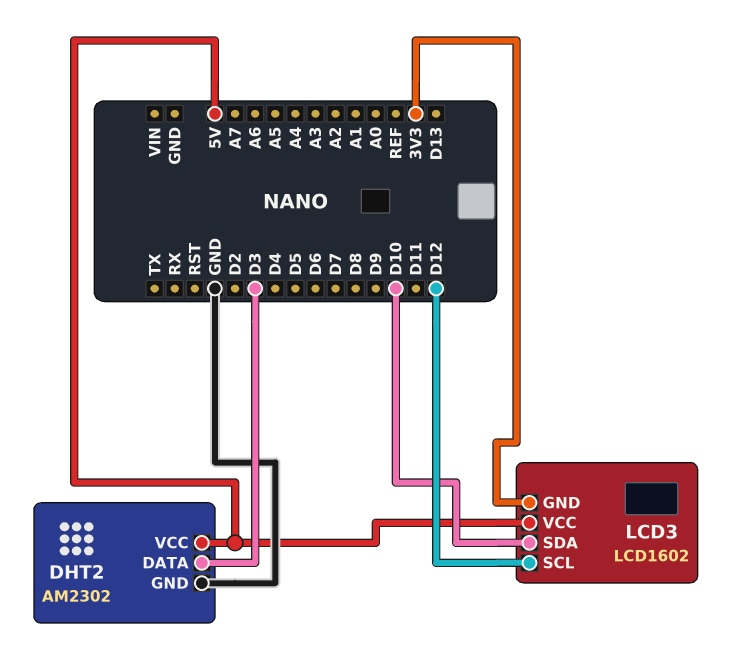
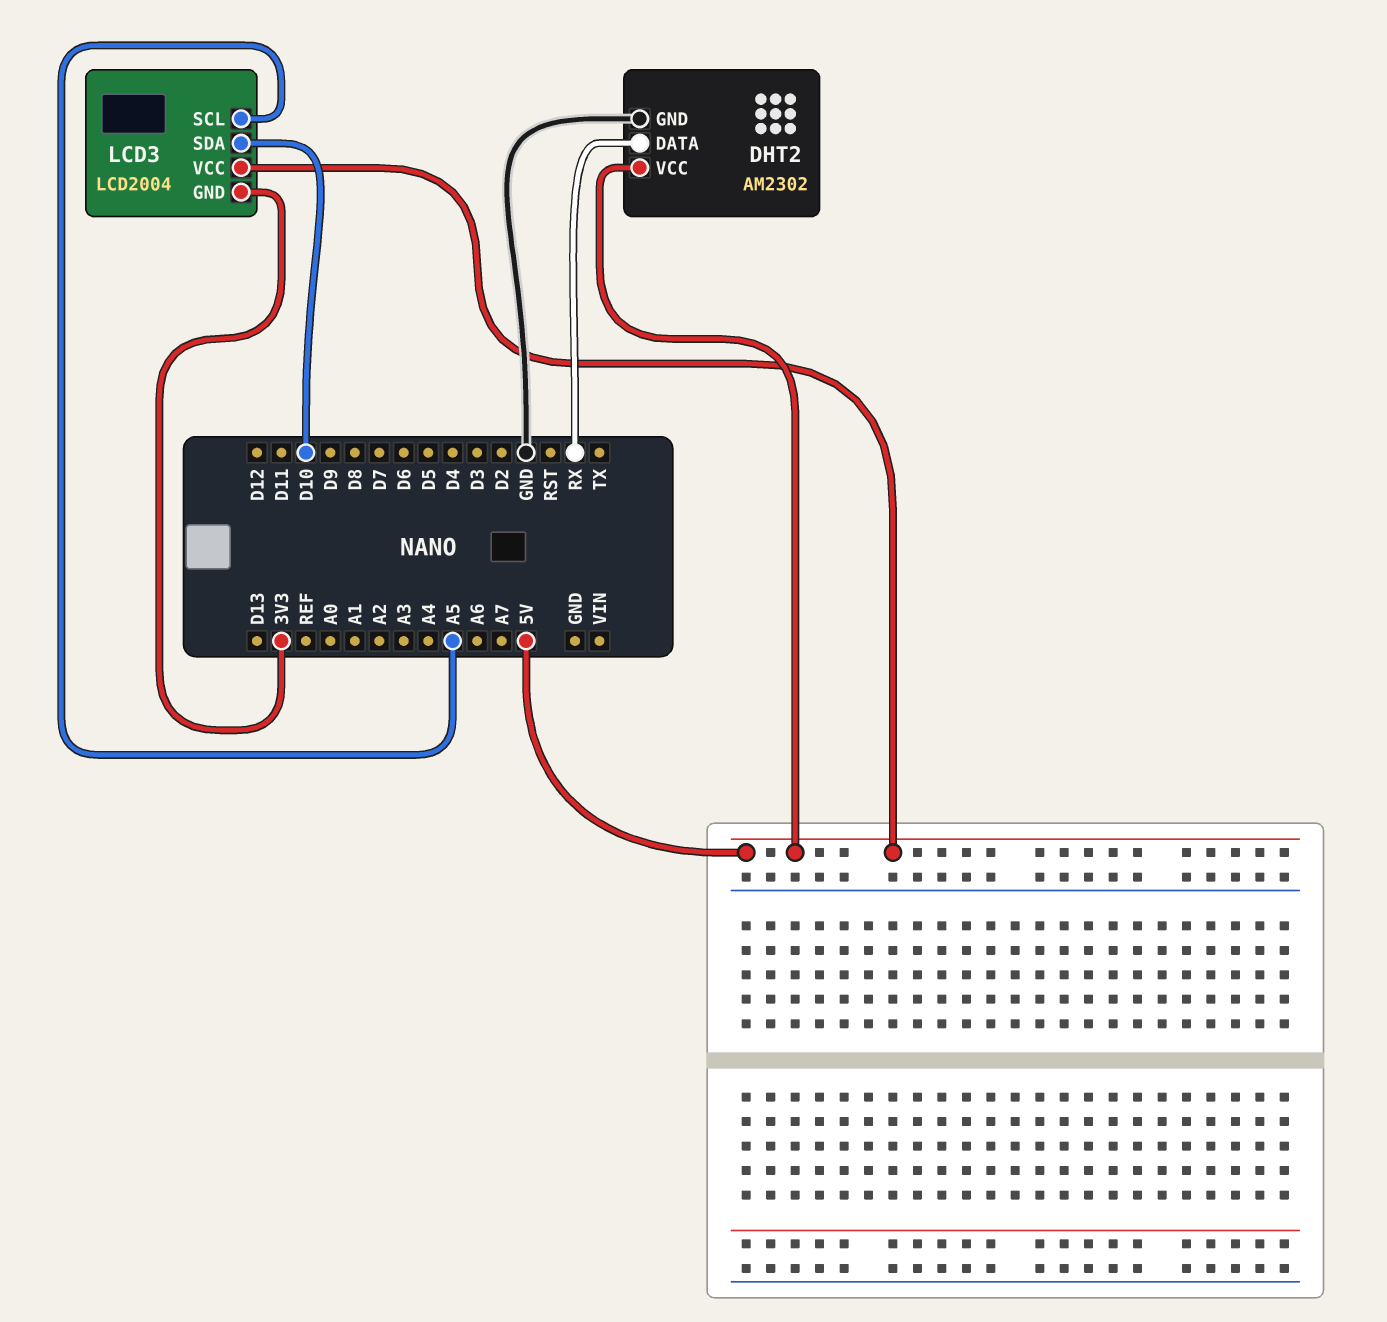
DHT2 pin DATA: D3 -> RX
LCD3: LCD1602 -> LCD2004
LCD3 pin SCL: D12 -> A5

